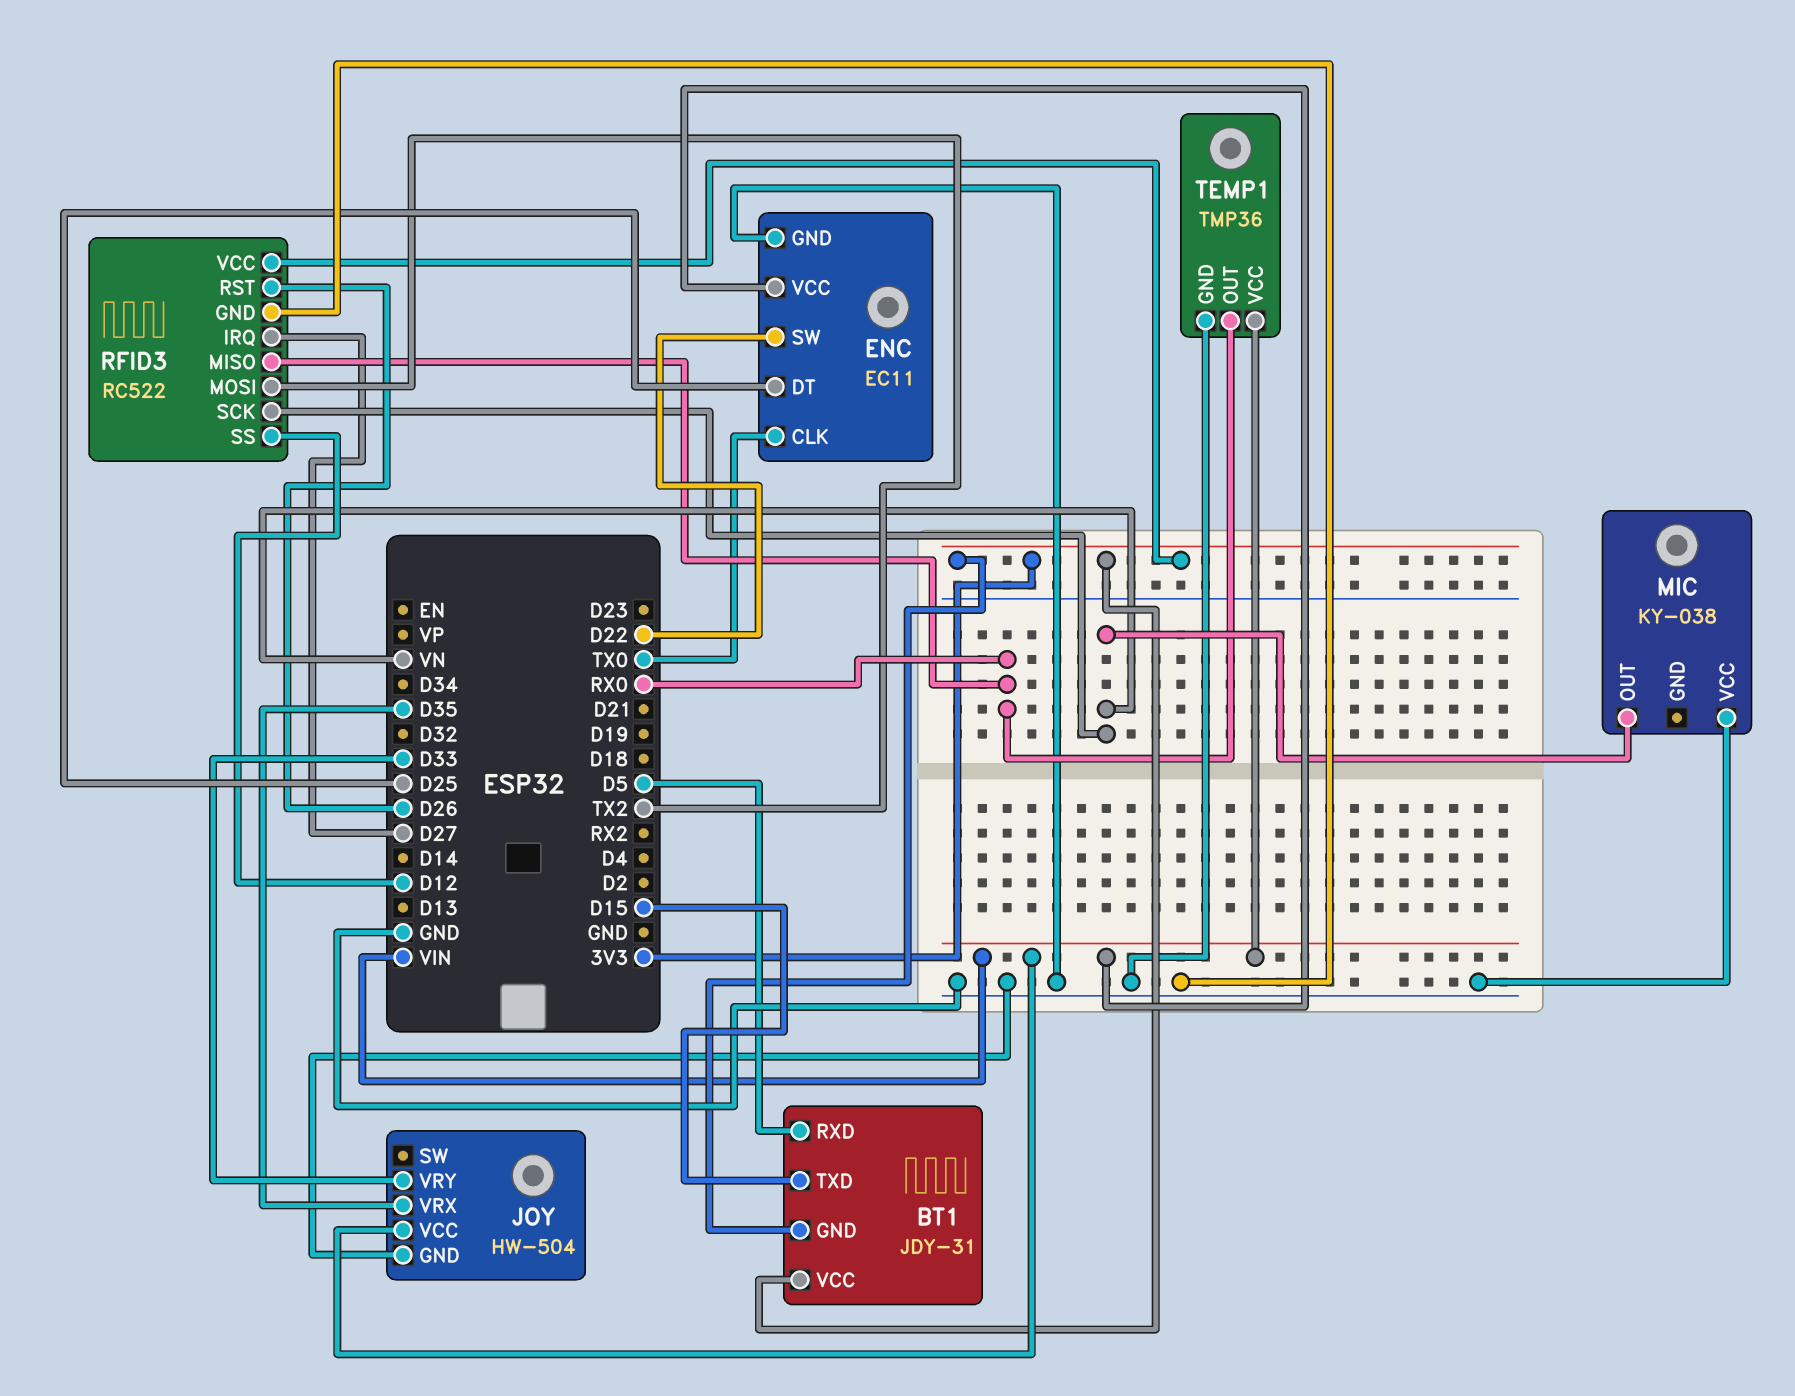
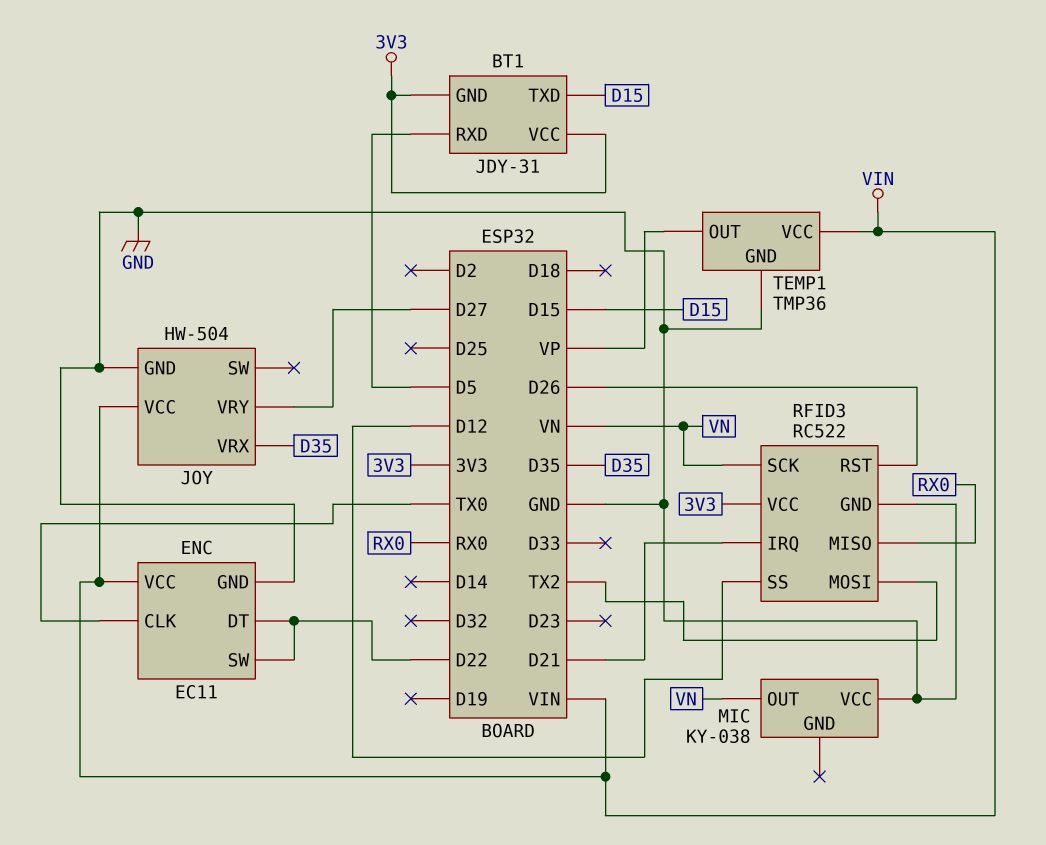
ENC pin DT: D25 -> D22
JOY pin VRY: D33 -> D27
RFID3 pin IRQ: D27 -> D21
TEMP1 pin OUT: RX0 -> VP

